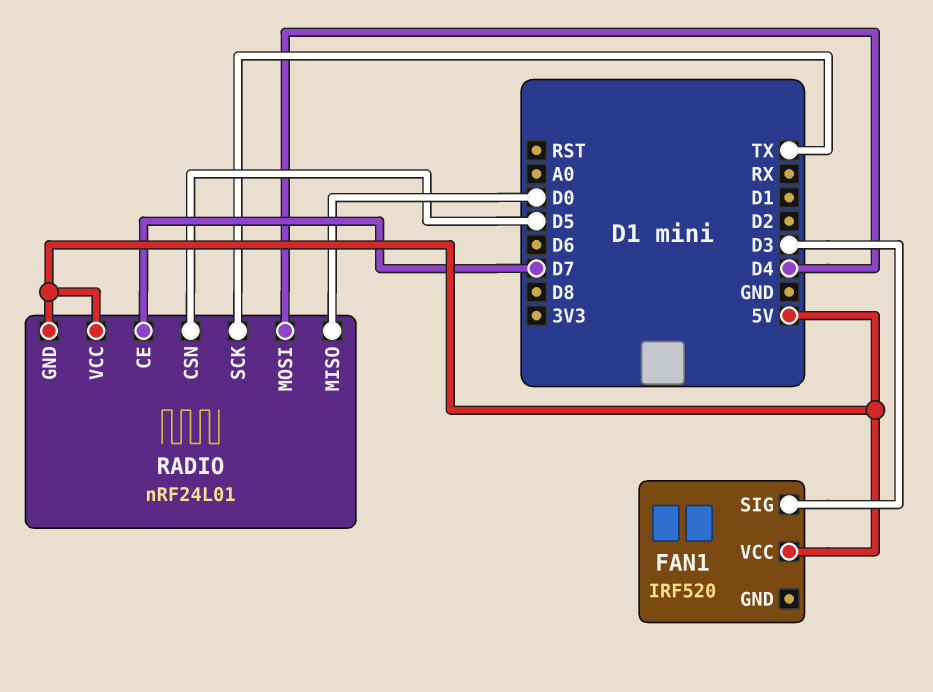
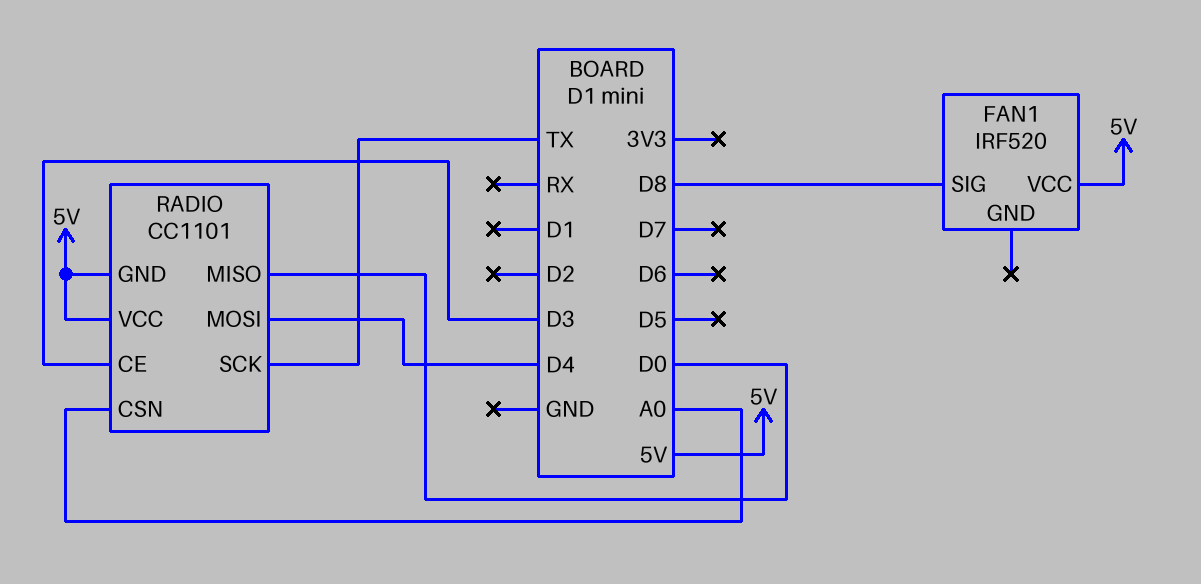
FAN1 pin SIG: D3 -> D8
RADIO: nRF24L01 -> CC1101
RADIO pin CE: D7 -> D3
RADIO pin CSN: D5 -> A0

